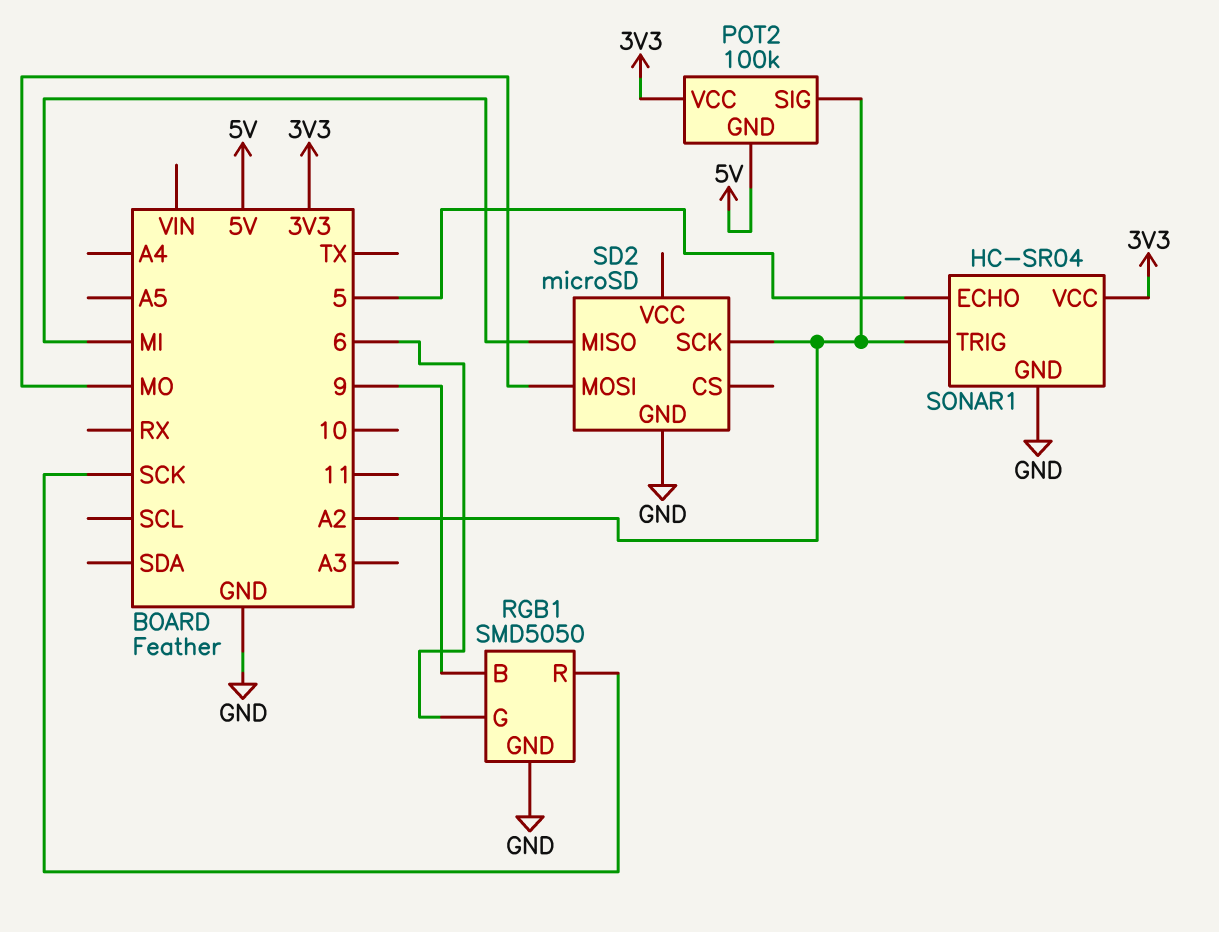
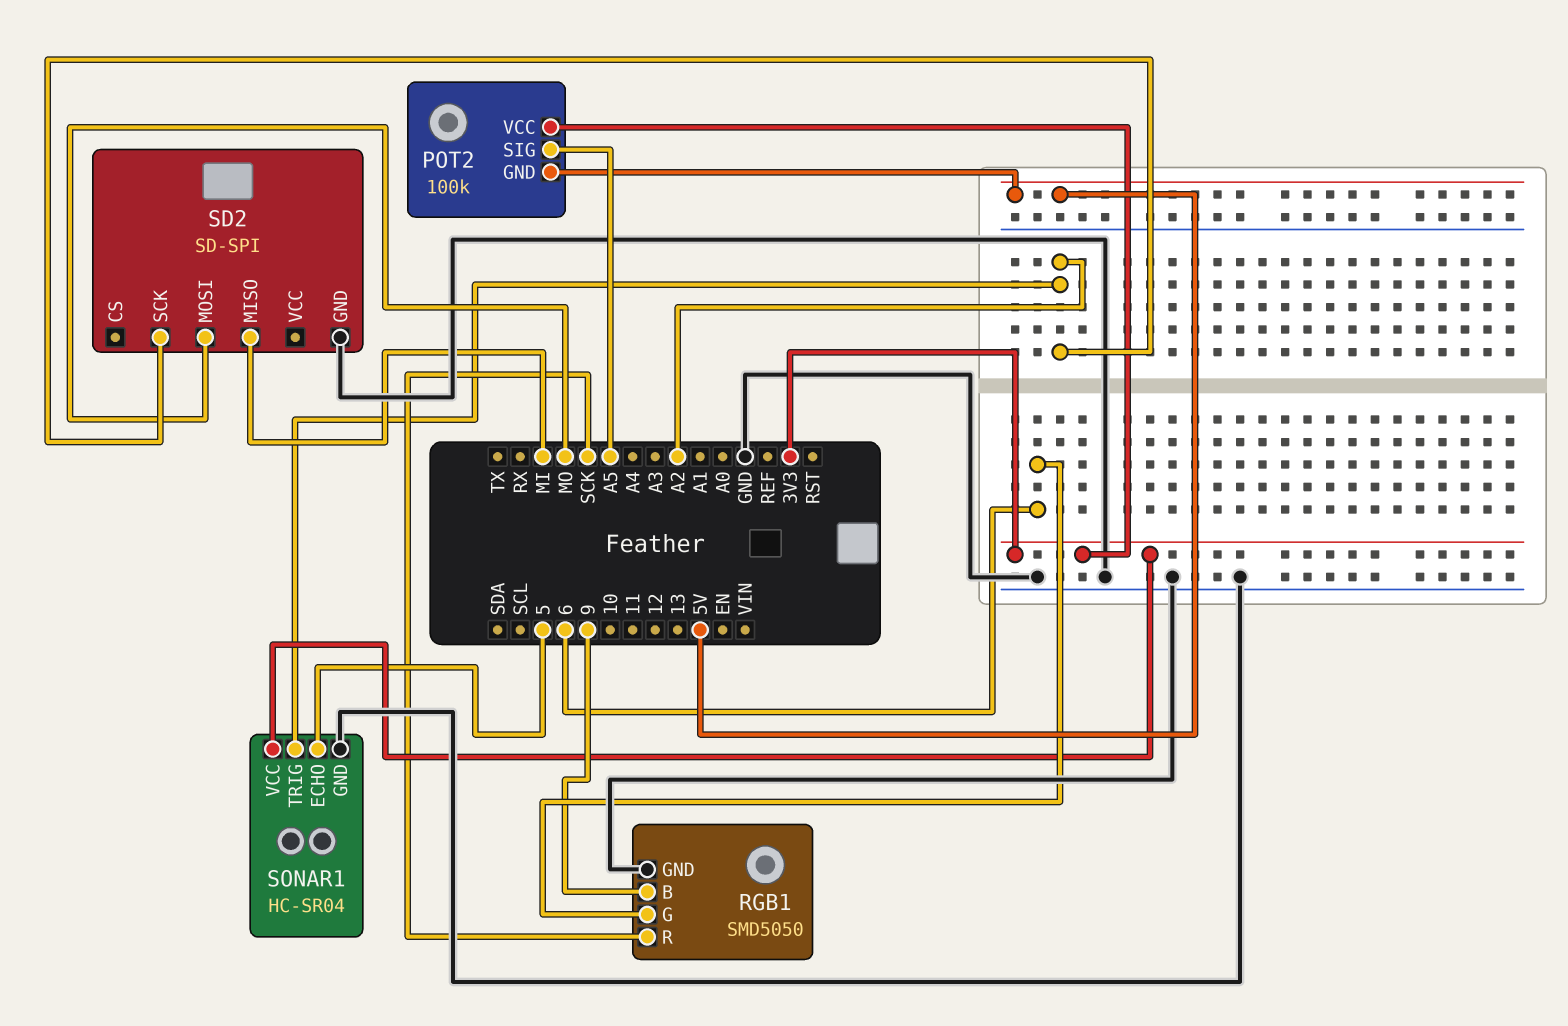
POT2 pin SIG: A2 -> A5
SD2: microSD -> SD-SPI

